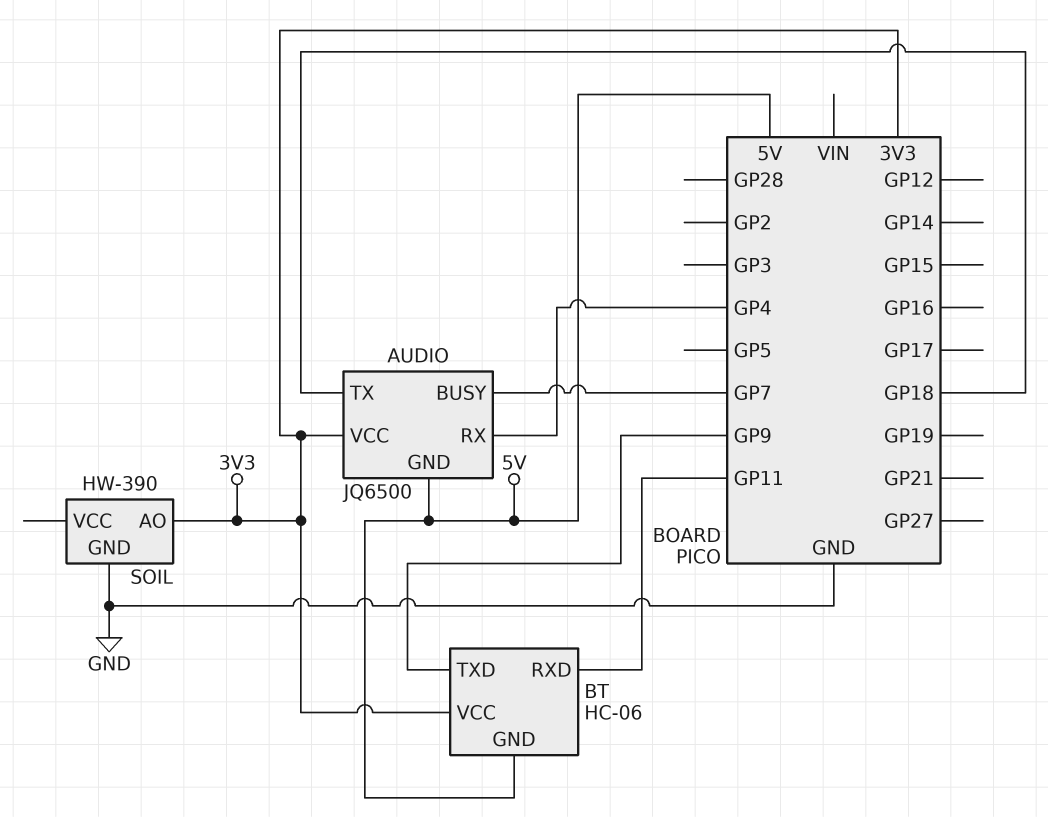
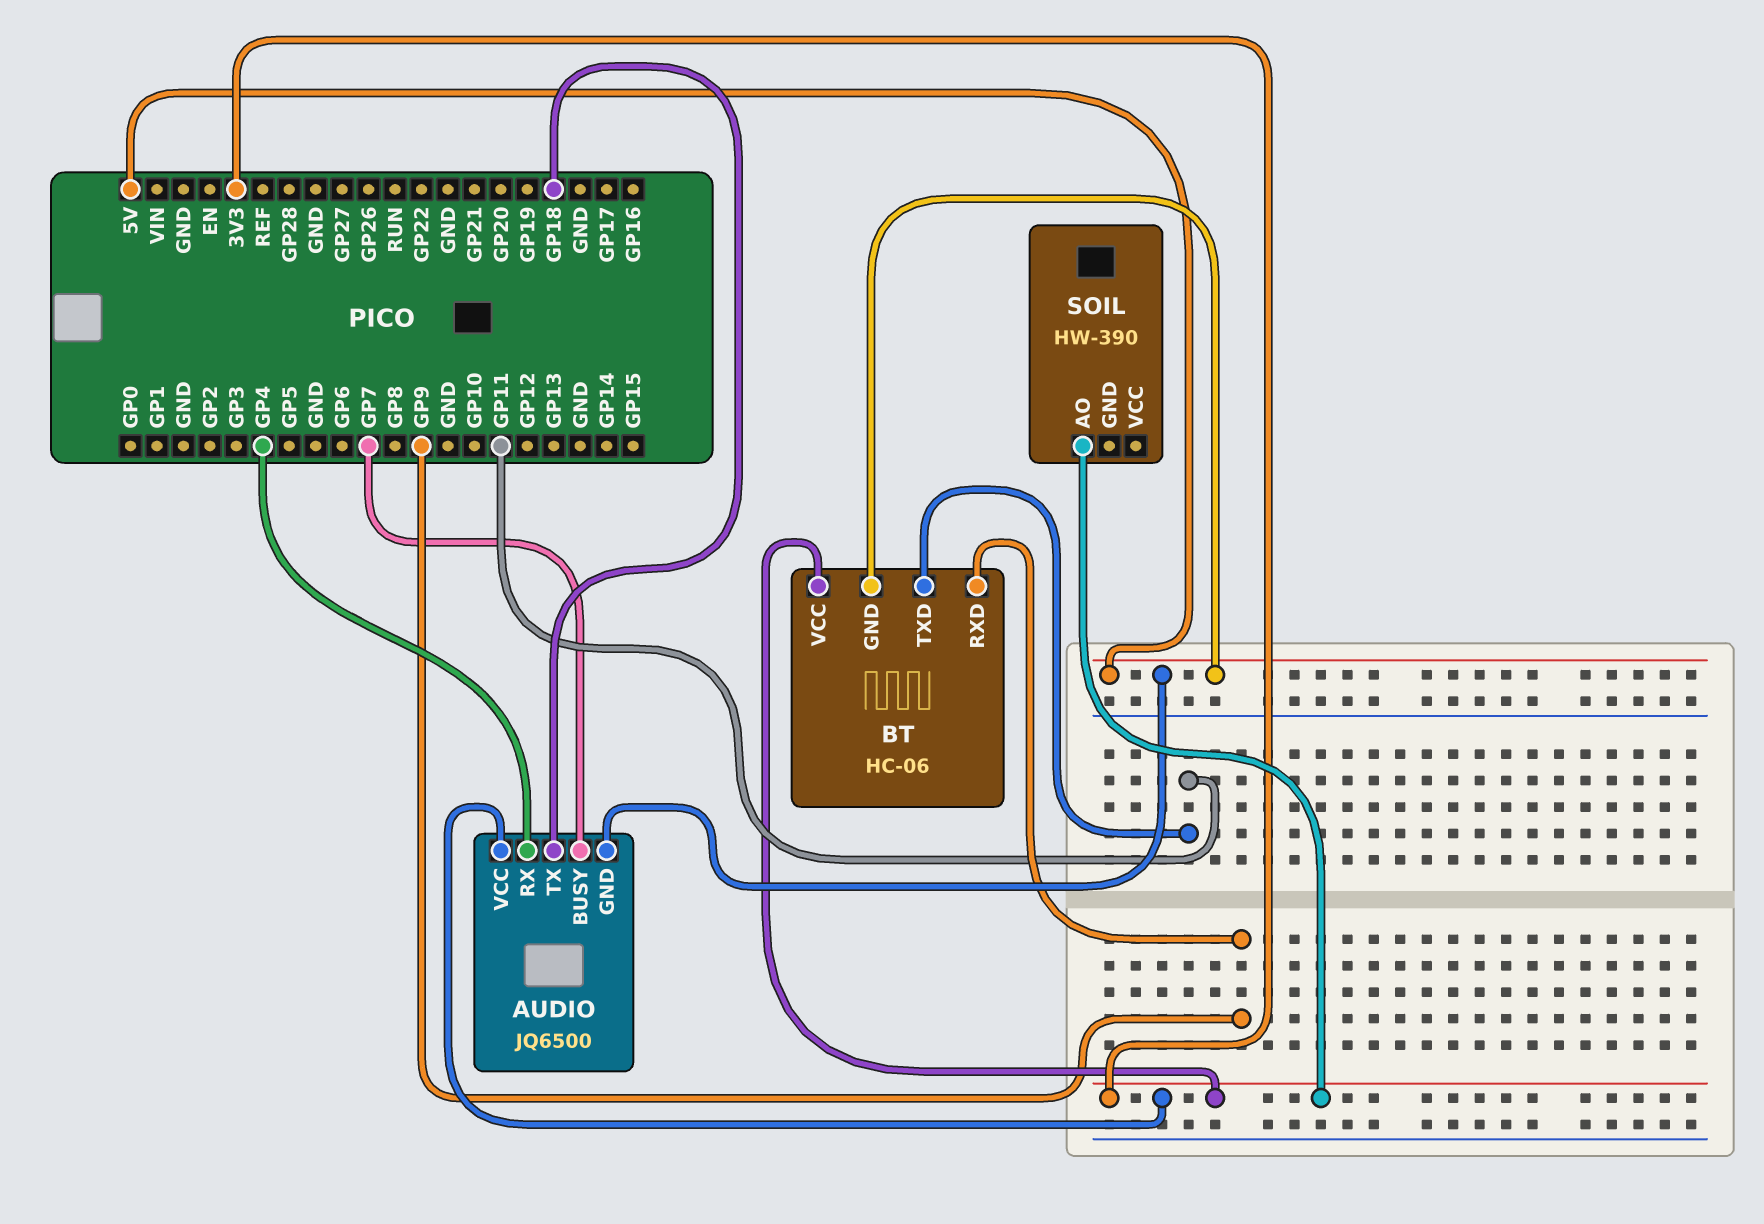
BT pin RXD: GP11 -> GP9
BT pin TXD: GP9 -> GP11
SOIL pin GND: GND -> none

